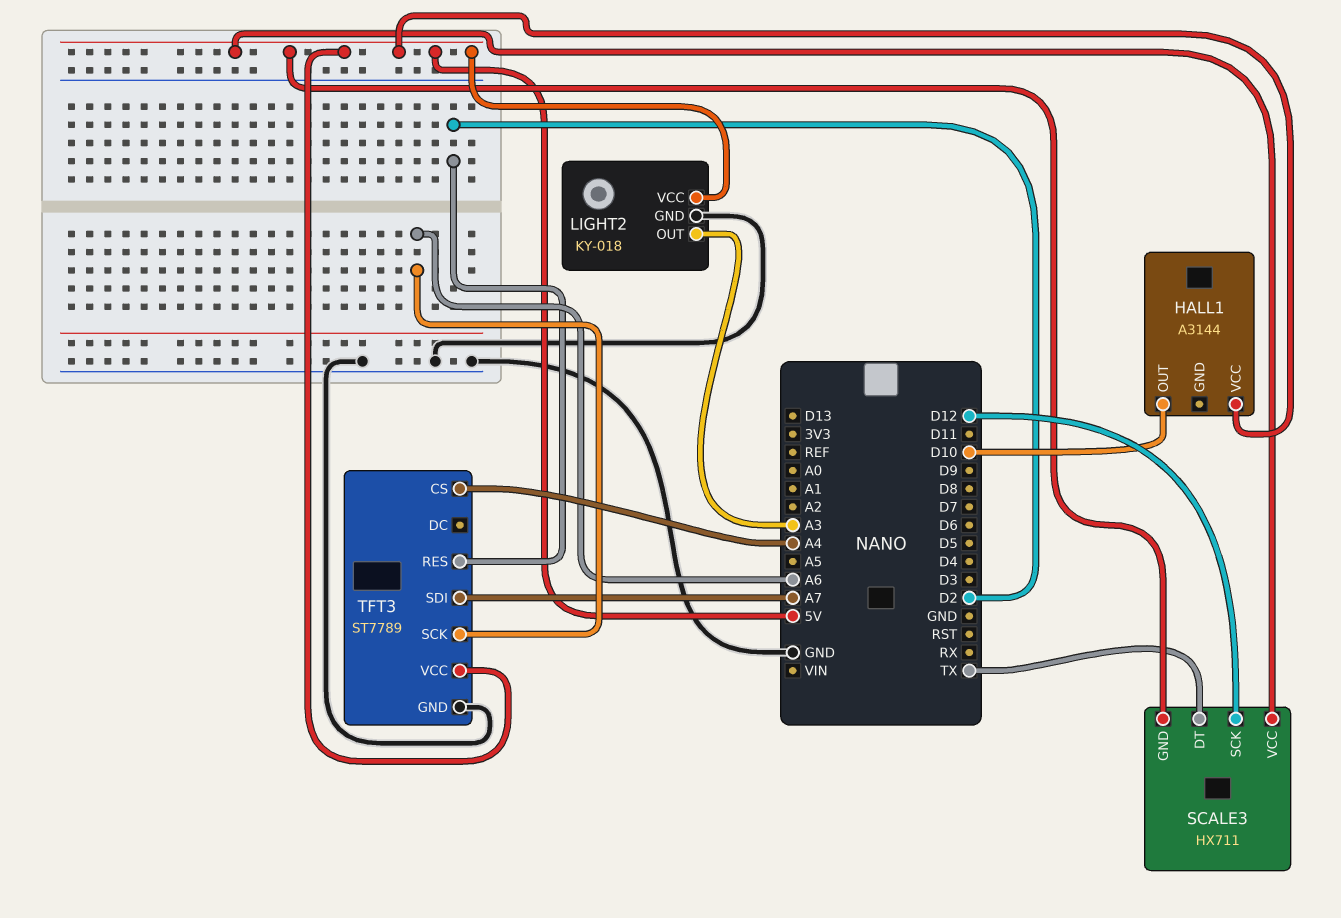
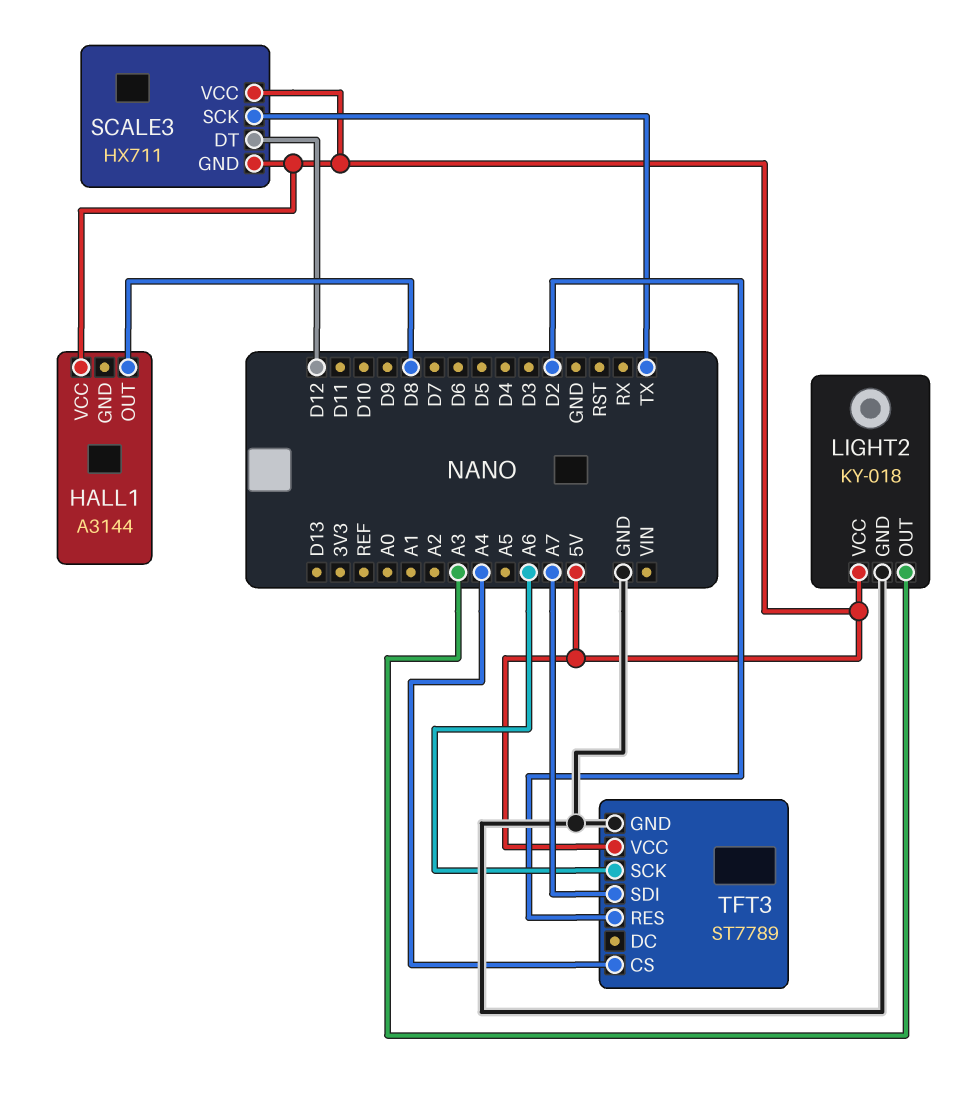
HALL1 pin OUT: D10 -> D8
SCALE3 pin DT: TX -> D12
SCALE3 pin SCK: D12 -> TX

